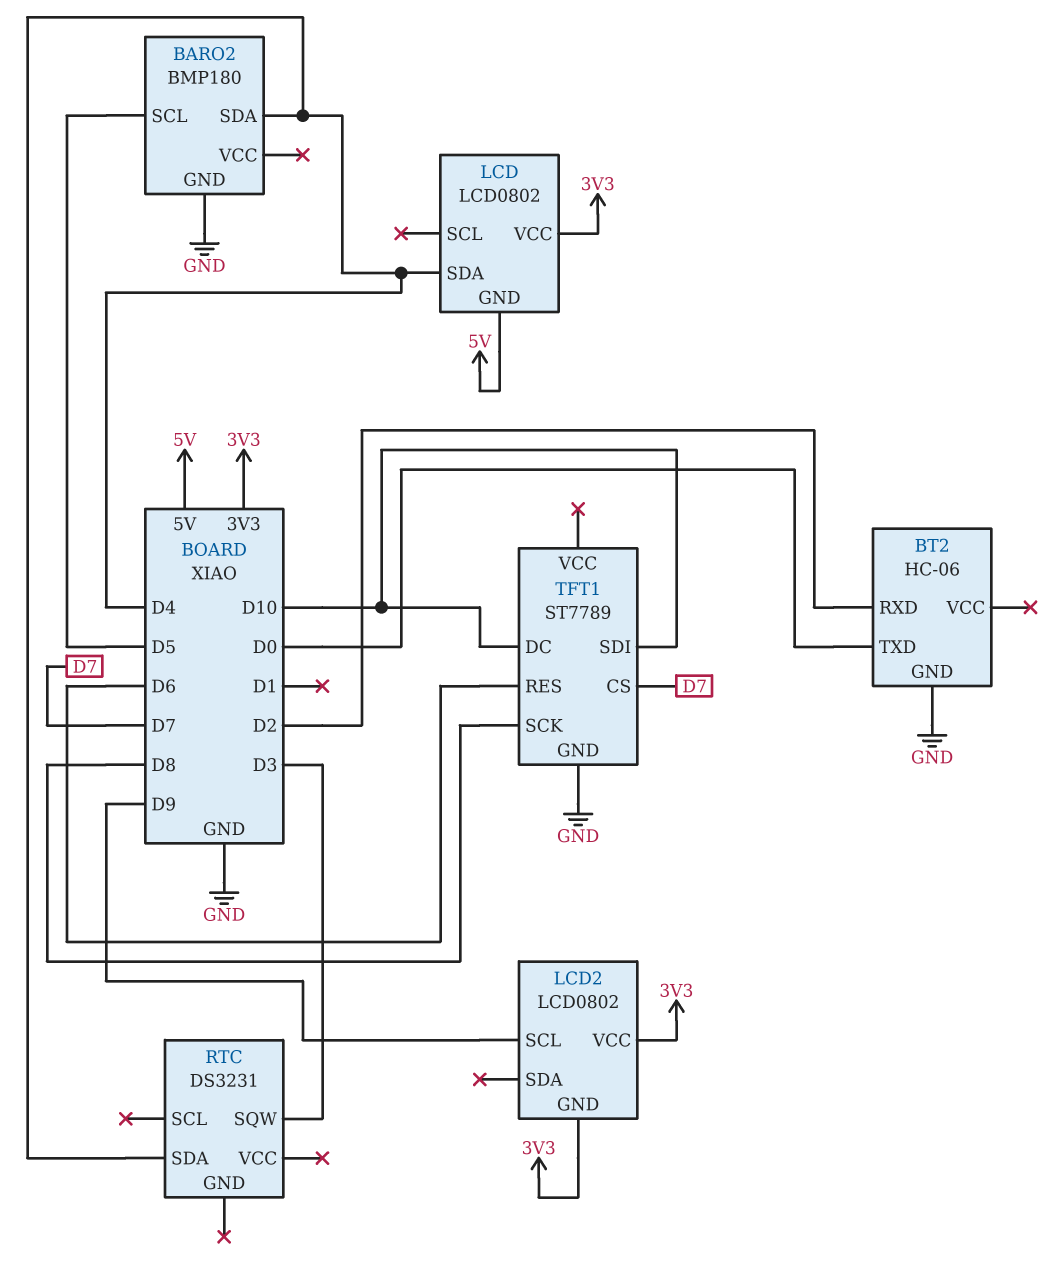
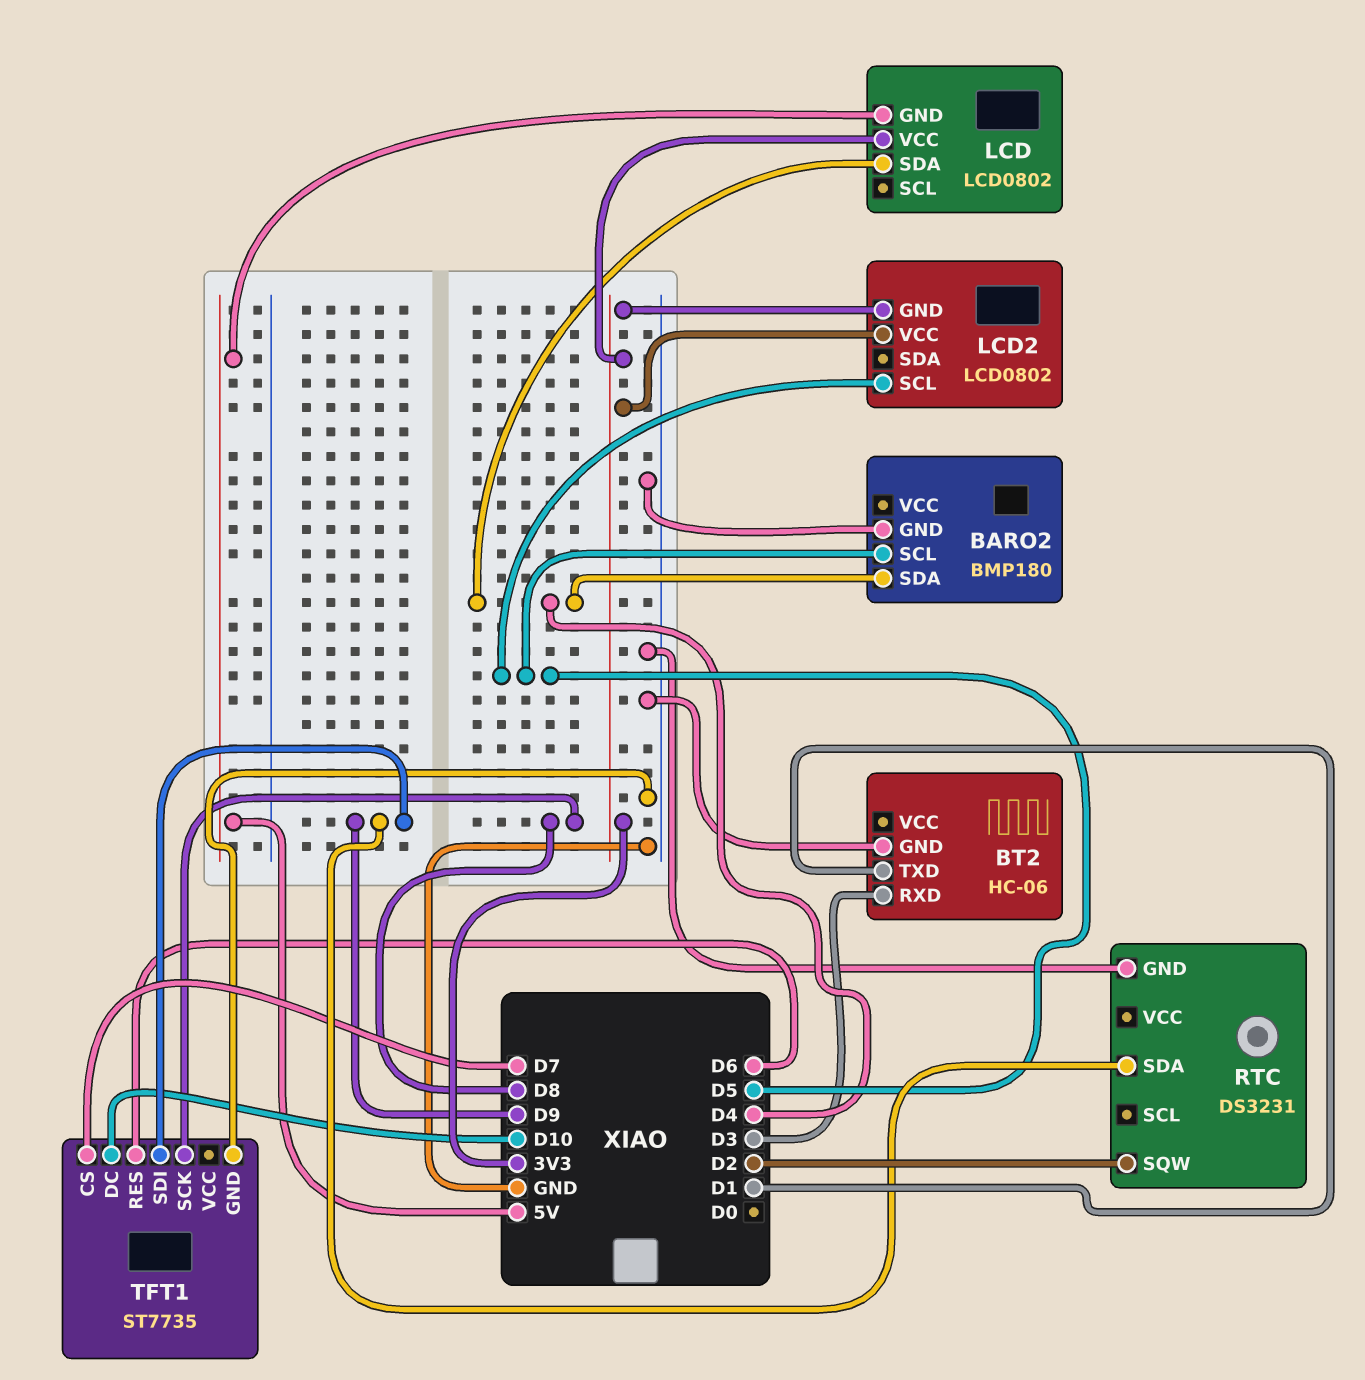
BT2 pin RXD: D2 -> D3
BT2 pin TXD: D0 -> D1
LCD2 pin SCL: D9 -> D5
RTC pin GND: none -> GND
RTC pin SDA: D4 -> D9
RTC pin SQW: D3 -> D2
TFT1: ST7789 -> ST7735
TFT1 pin SDI: D10 -> D9

